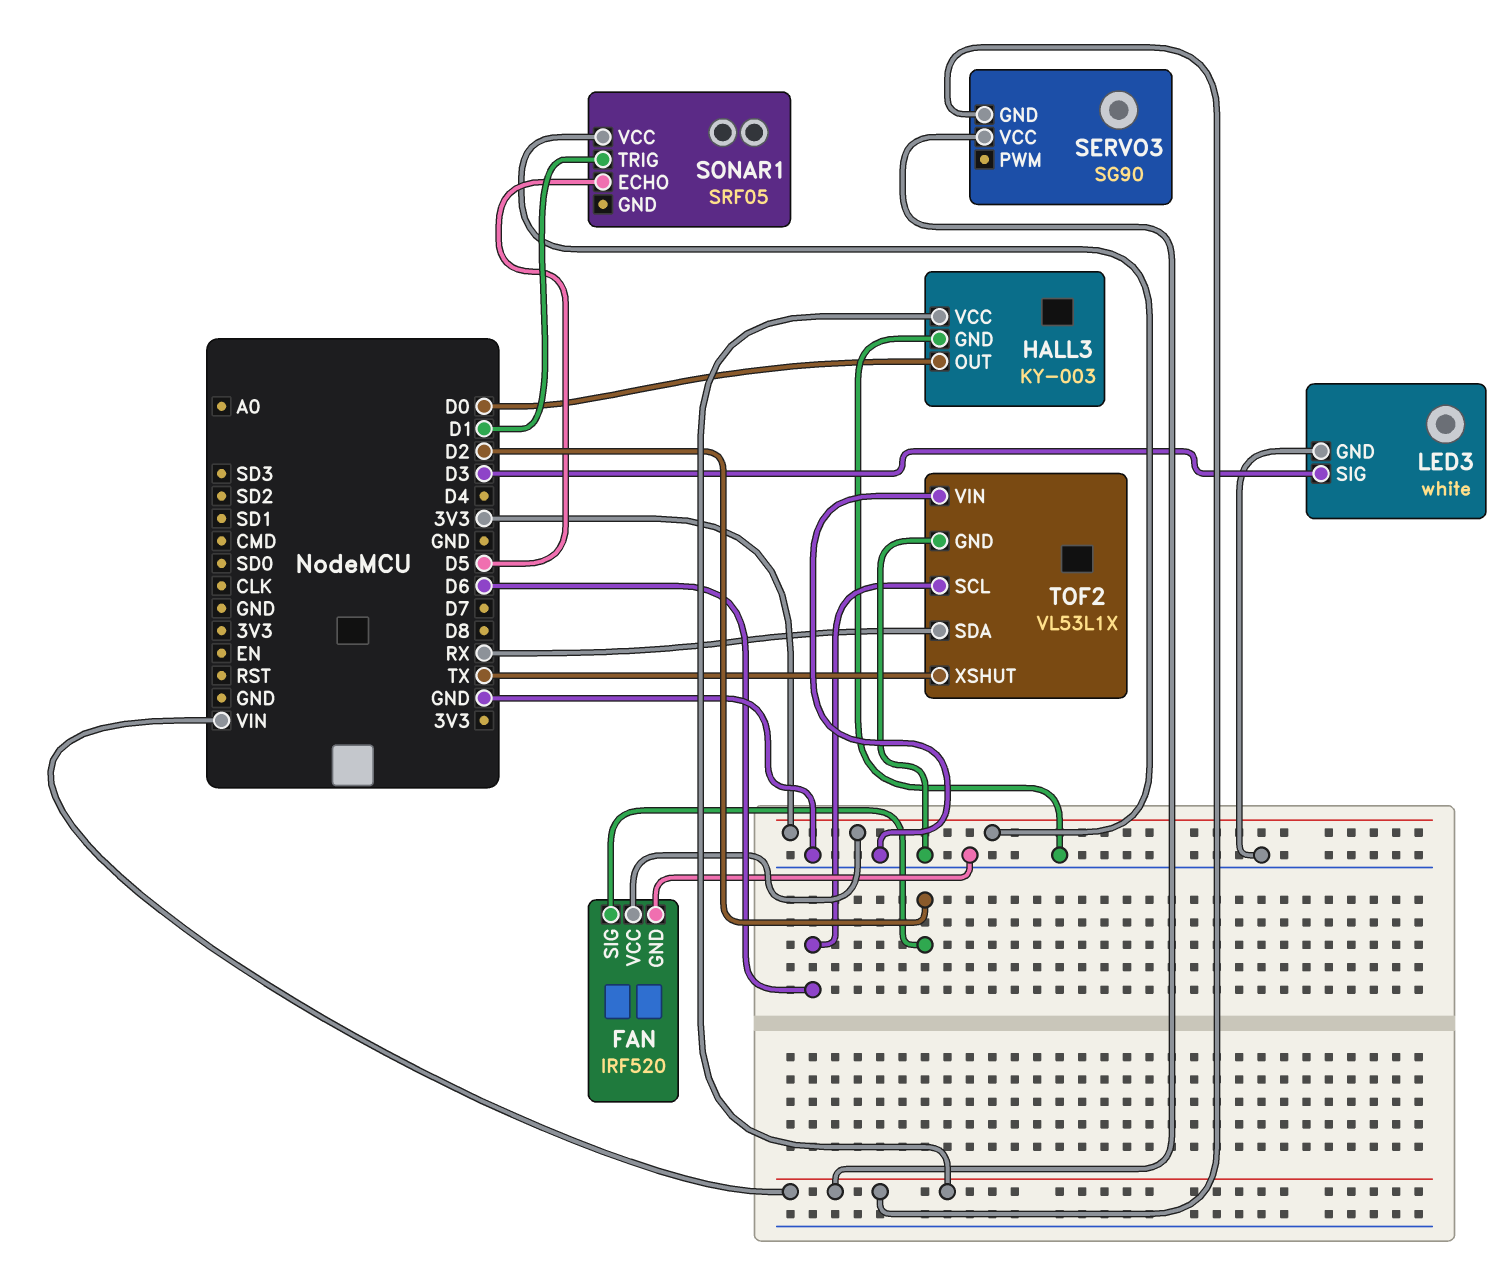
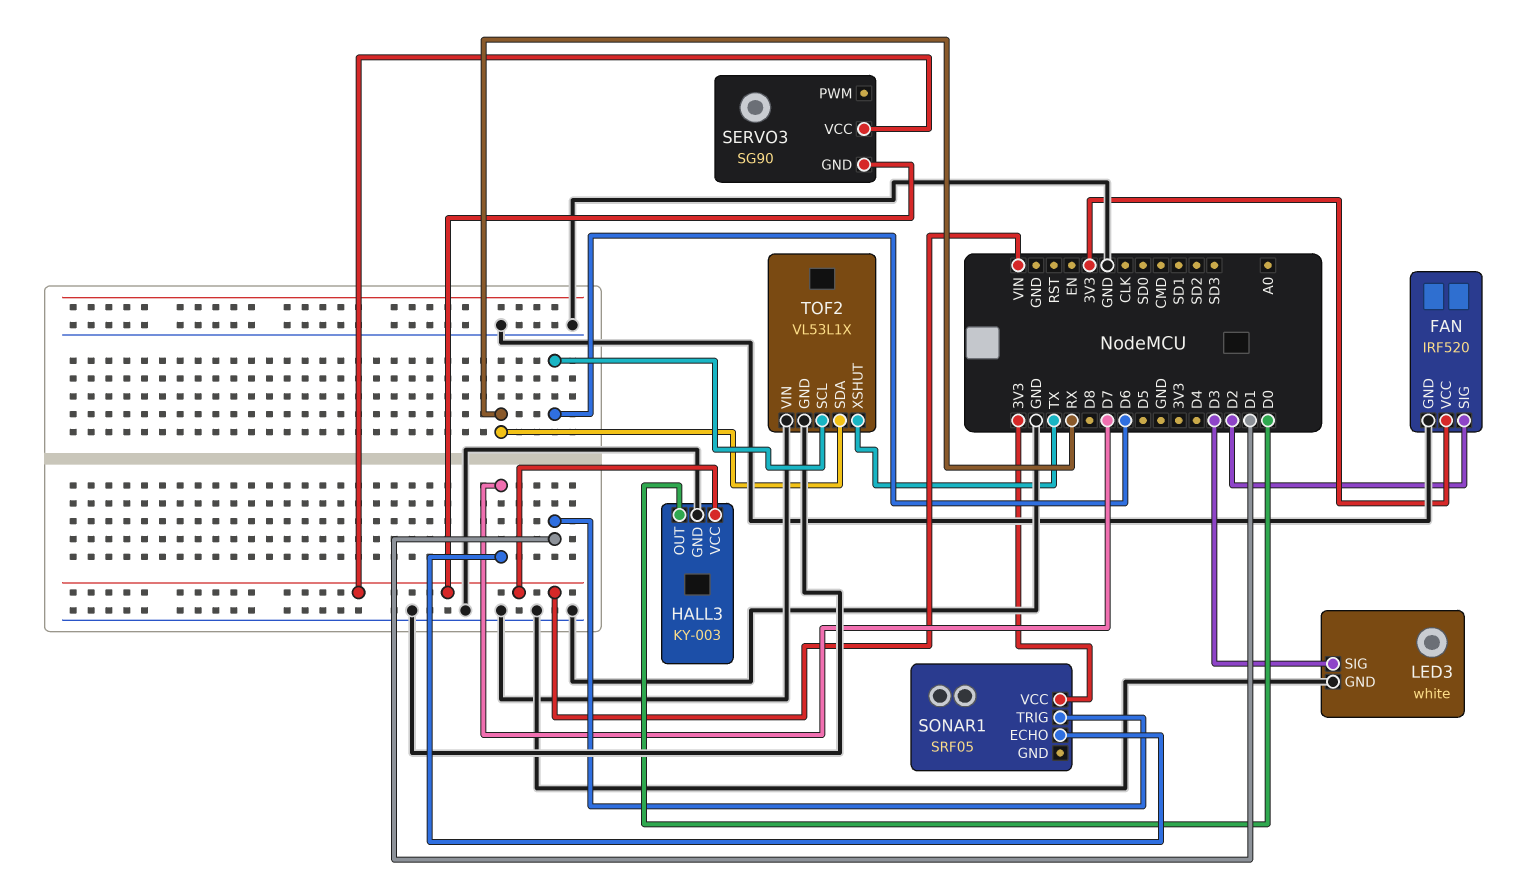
SONAR1 pin ECHO: D5 -> D7

